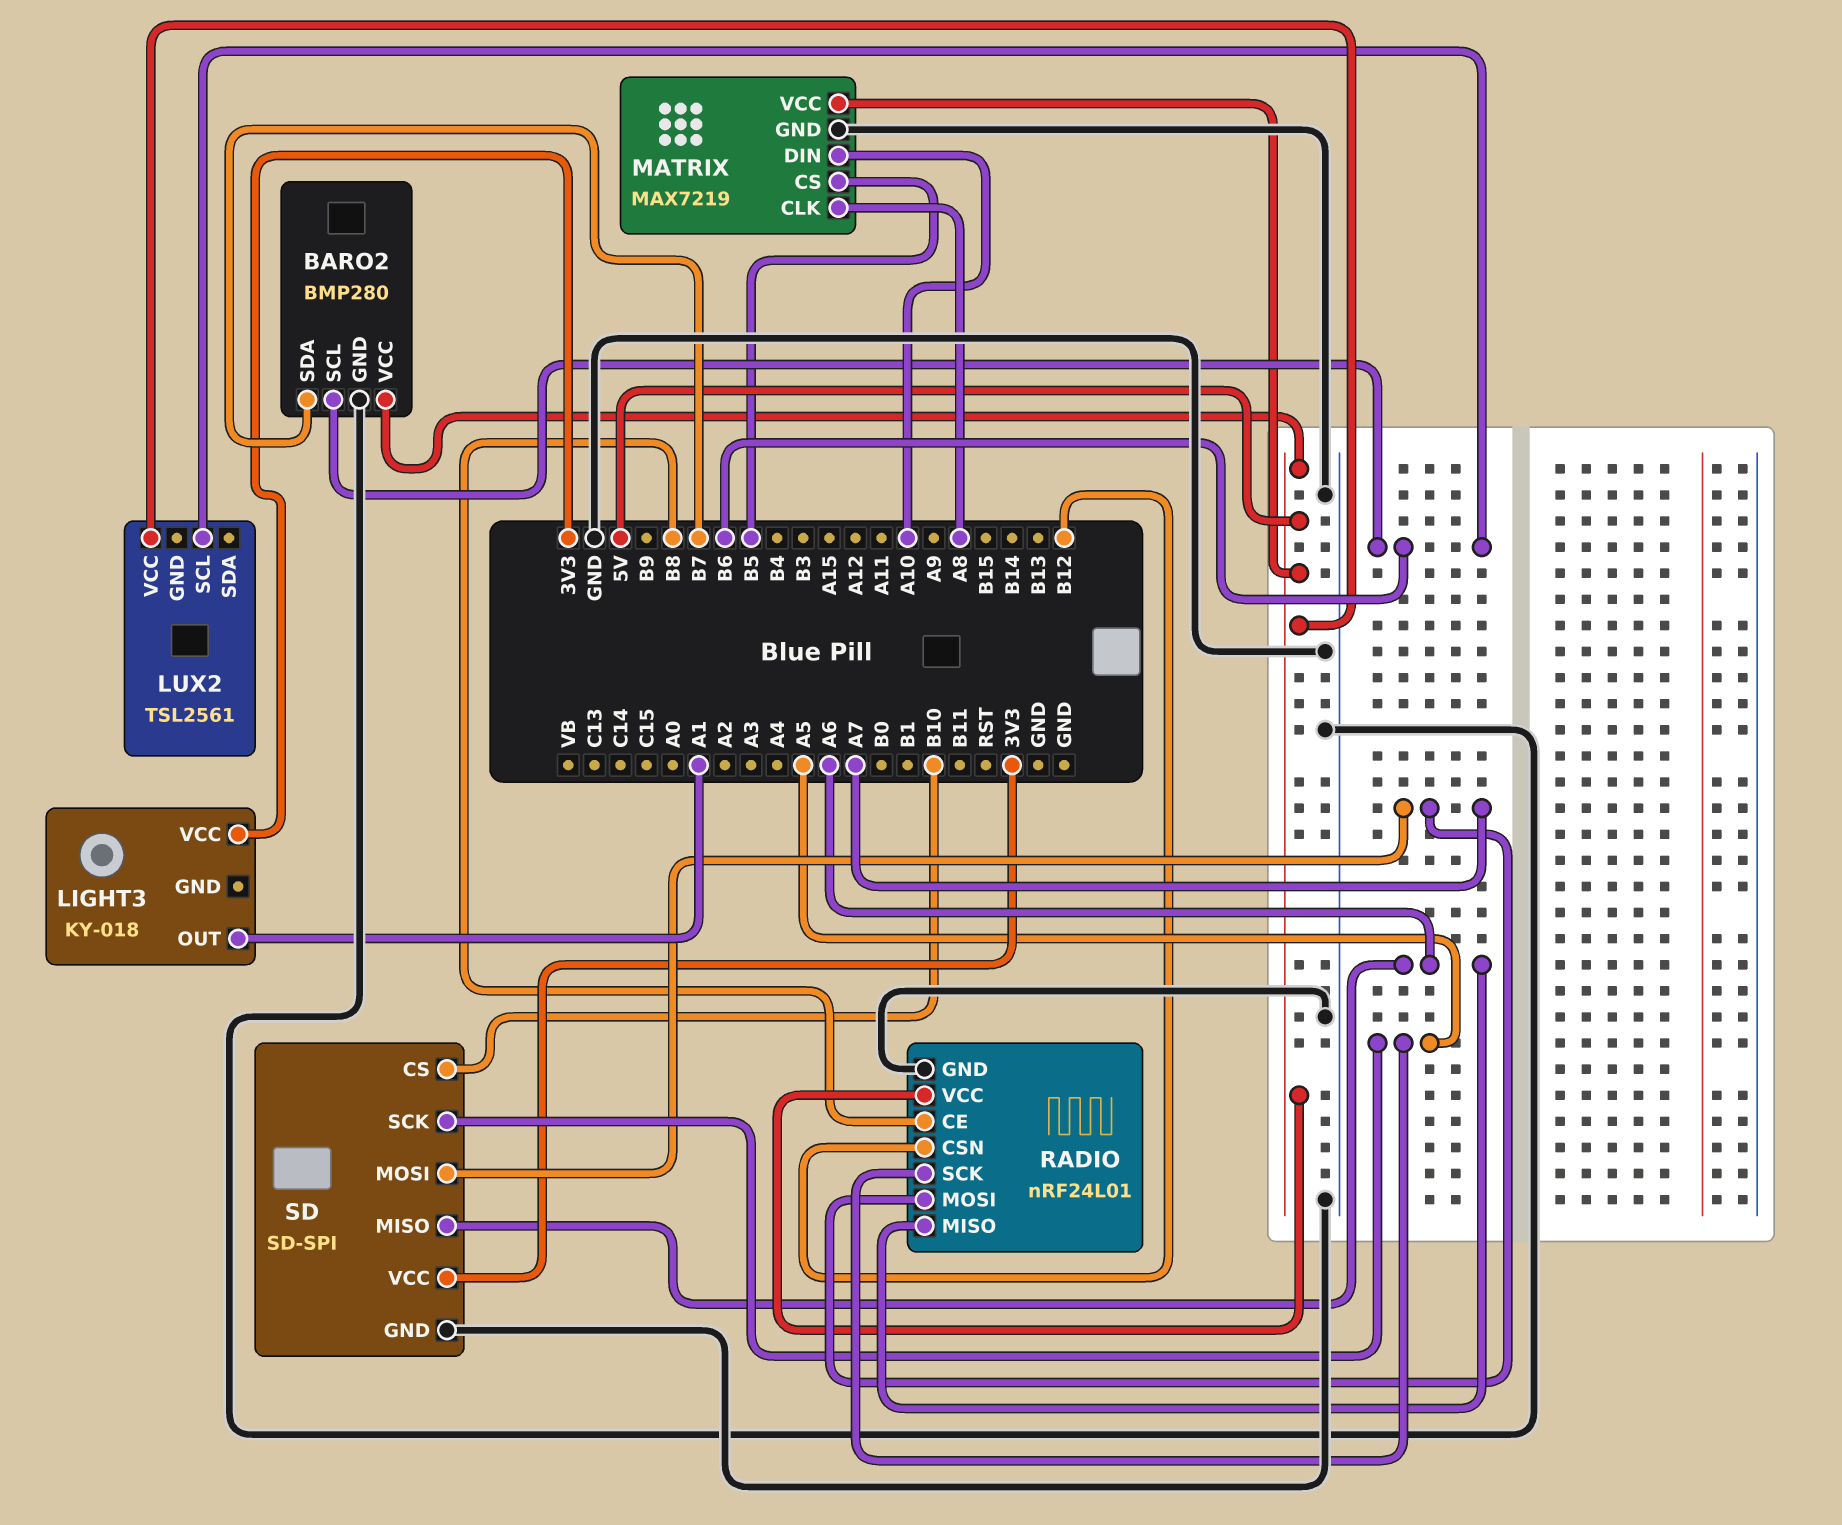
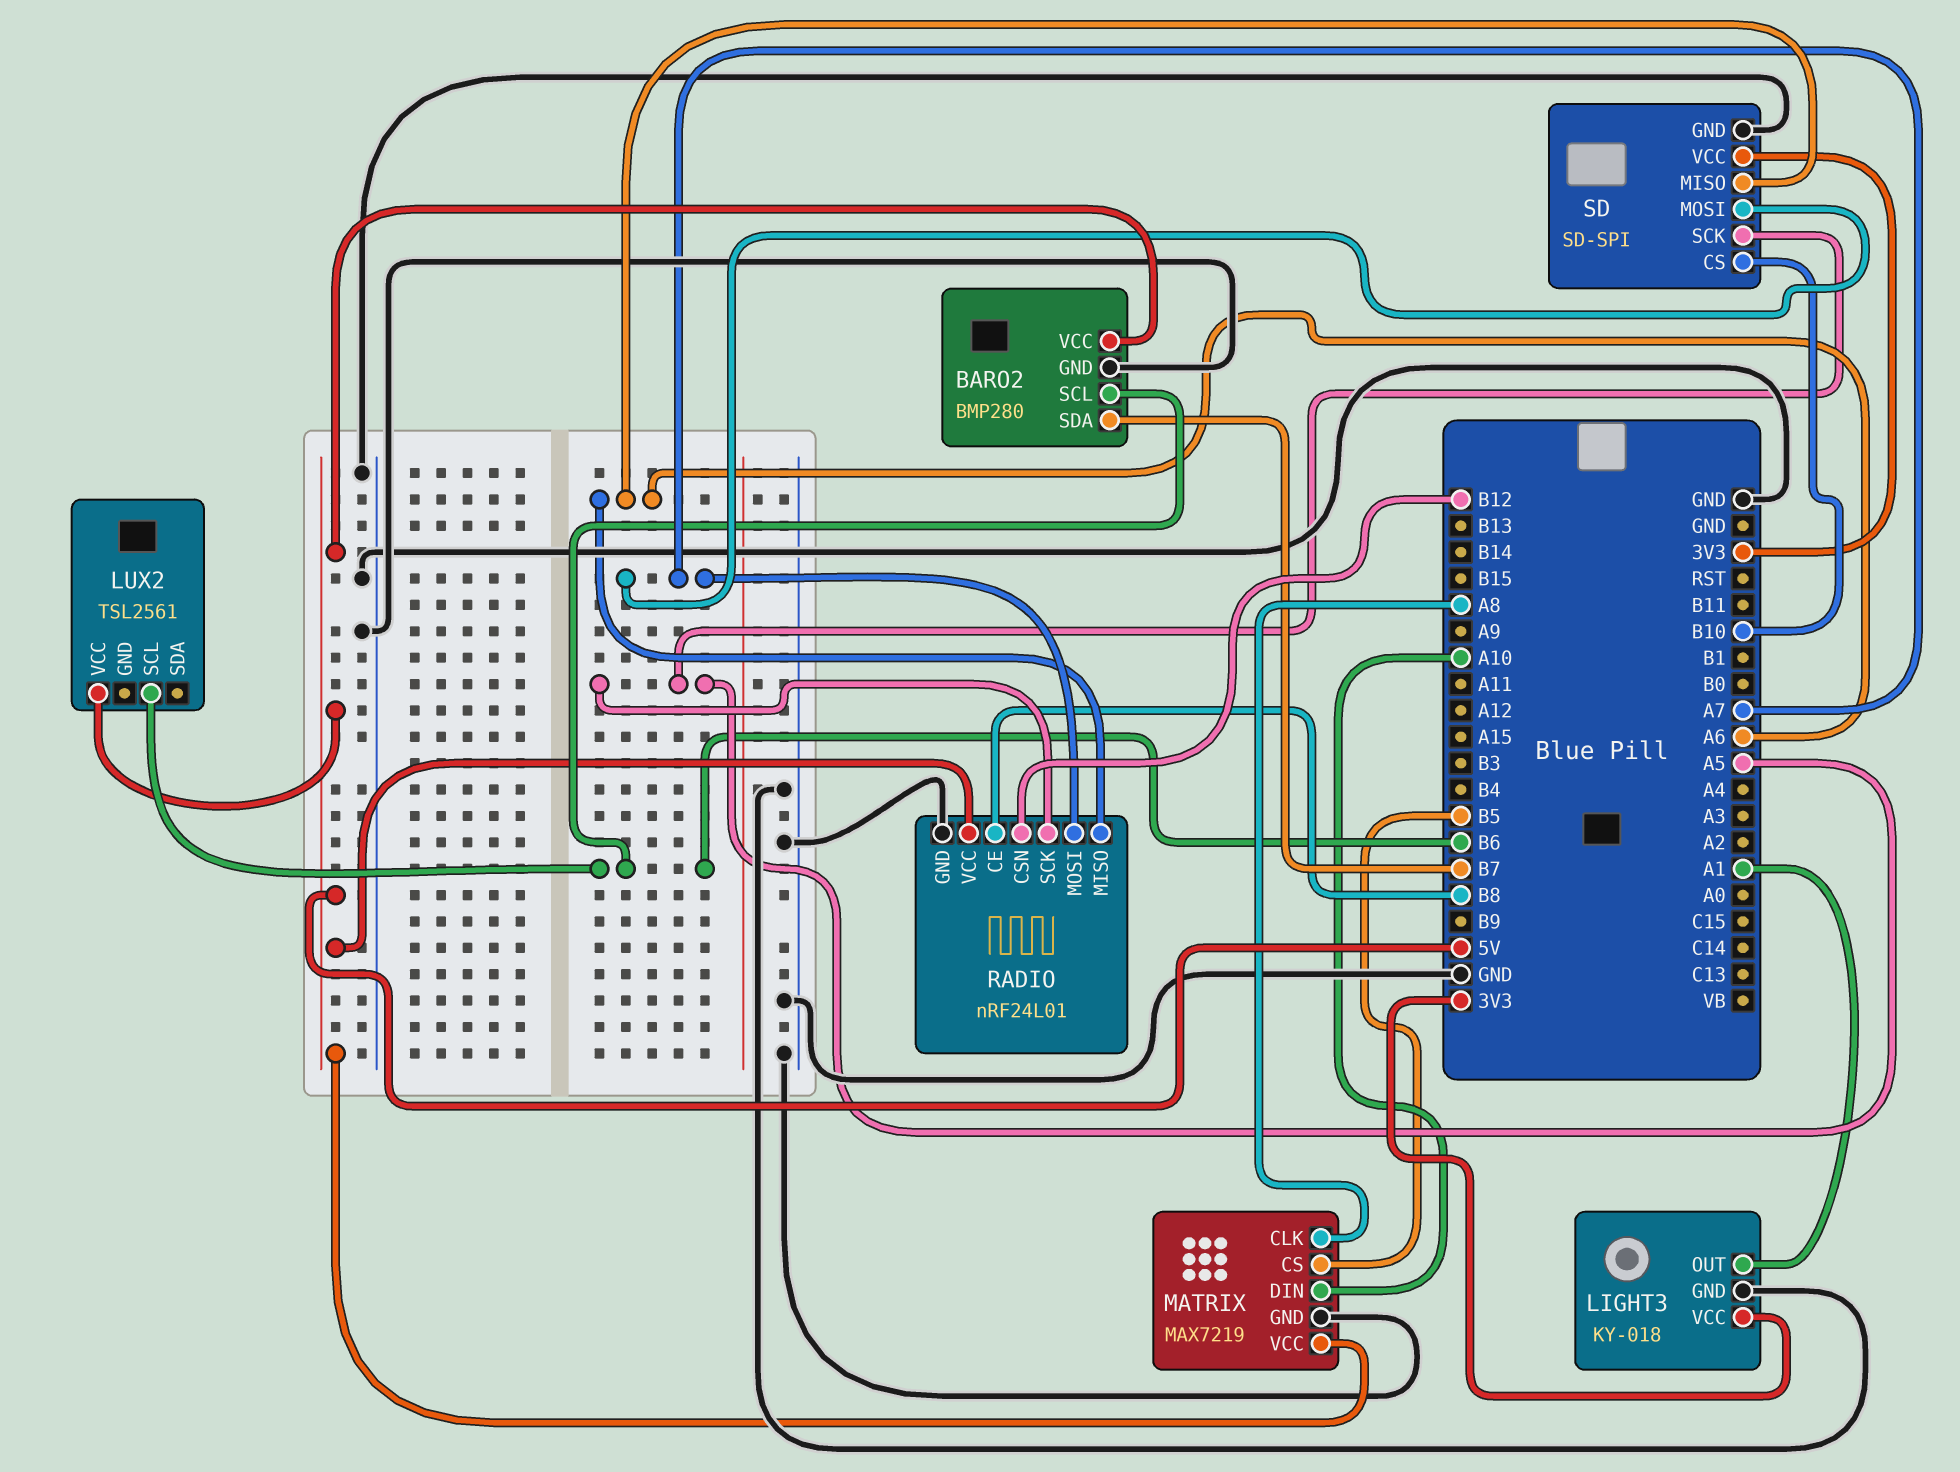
LIGHT3 pin GND: none -> GND

